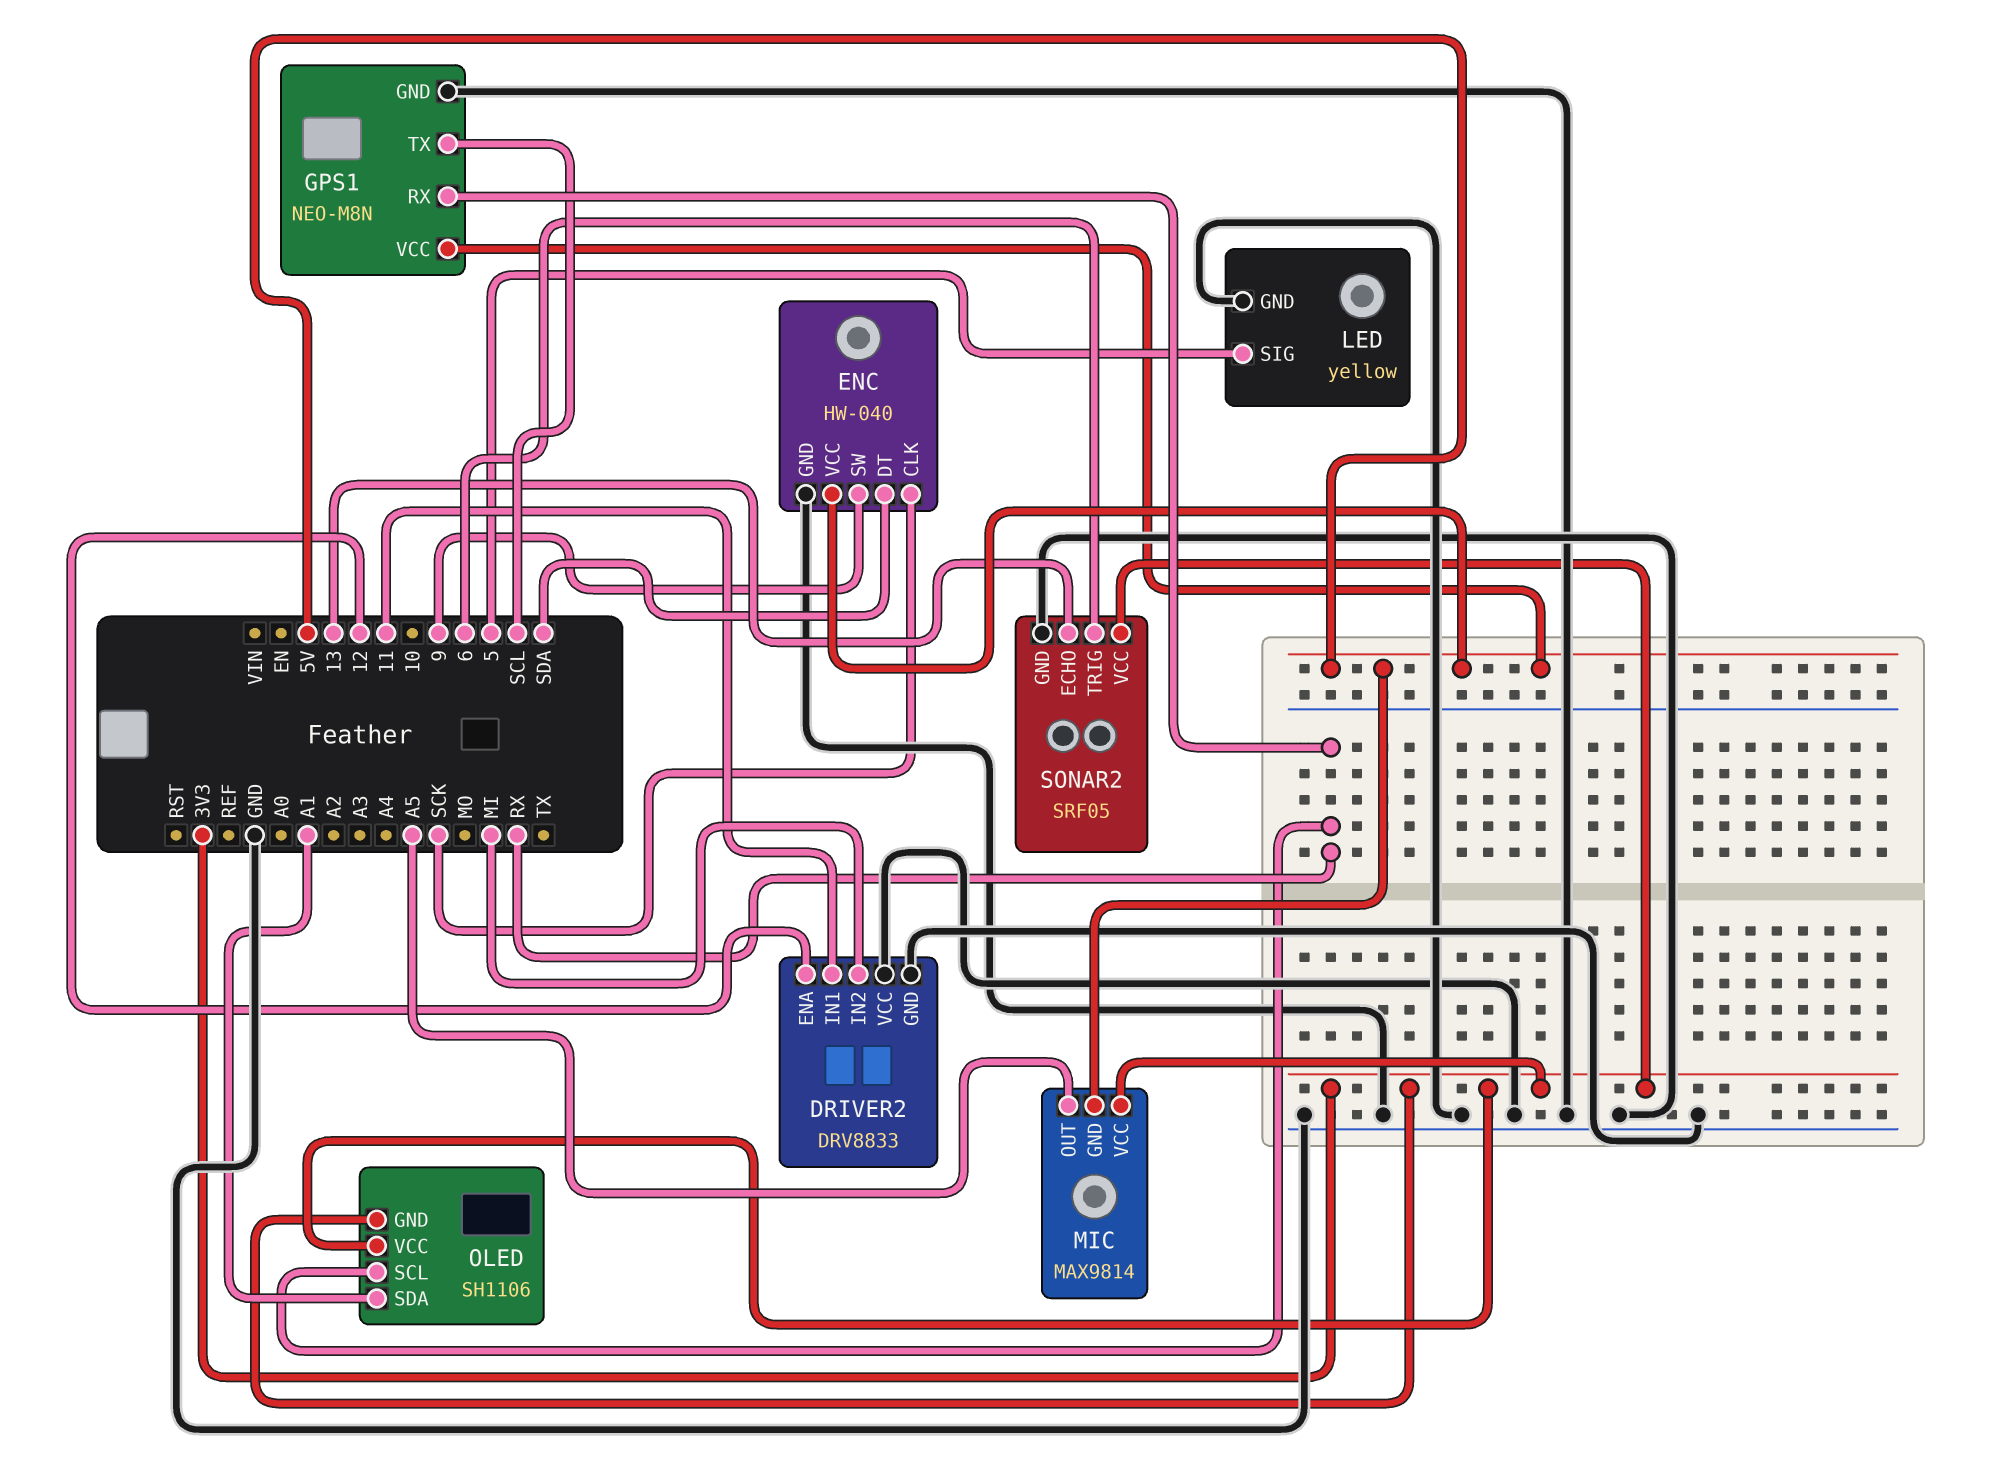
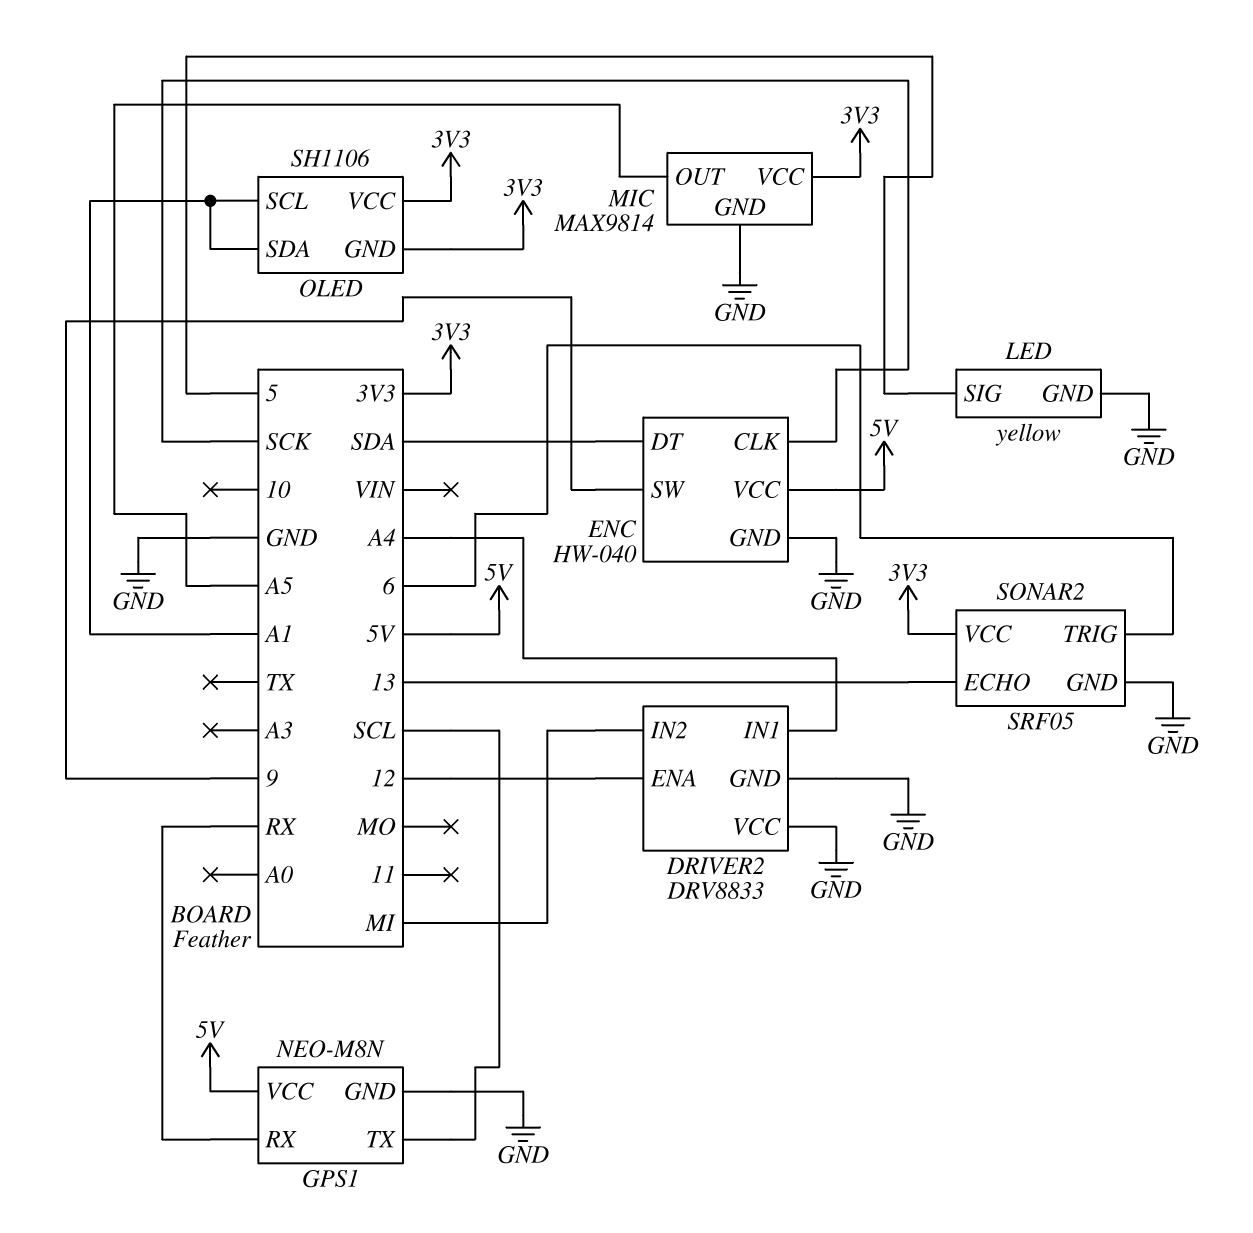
DRIVER2 pin IN1: 11 -> A4
MIC pin GND: 5V -> GND
OLED pin SCL: RX -> A1

